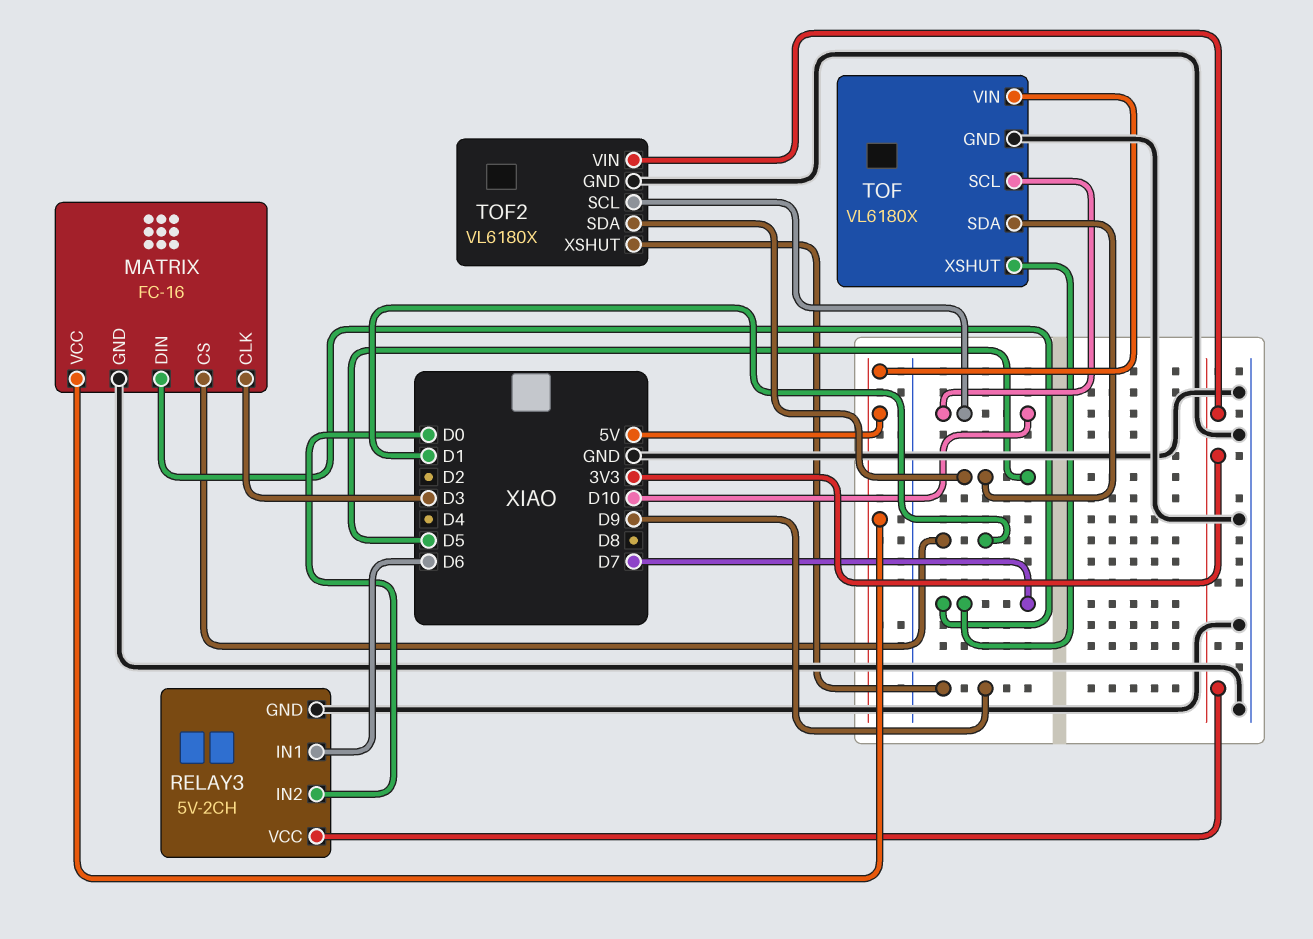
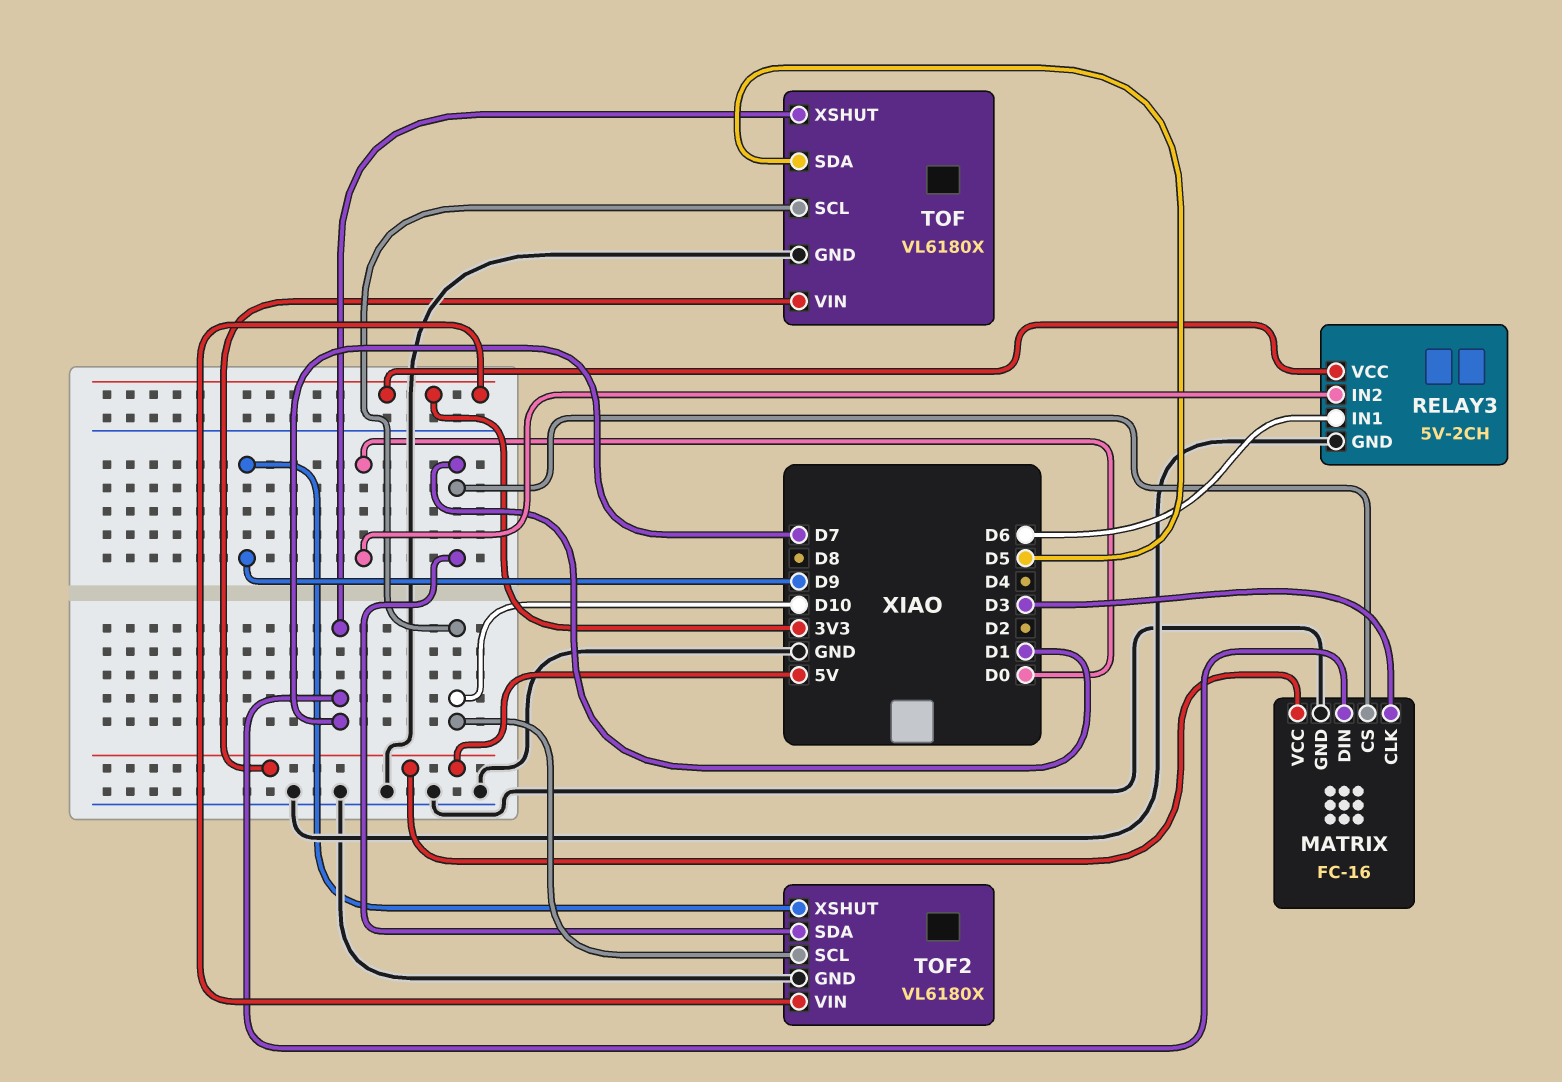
TOF2 pin SDA: D5 -> D1

